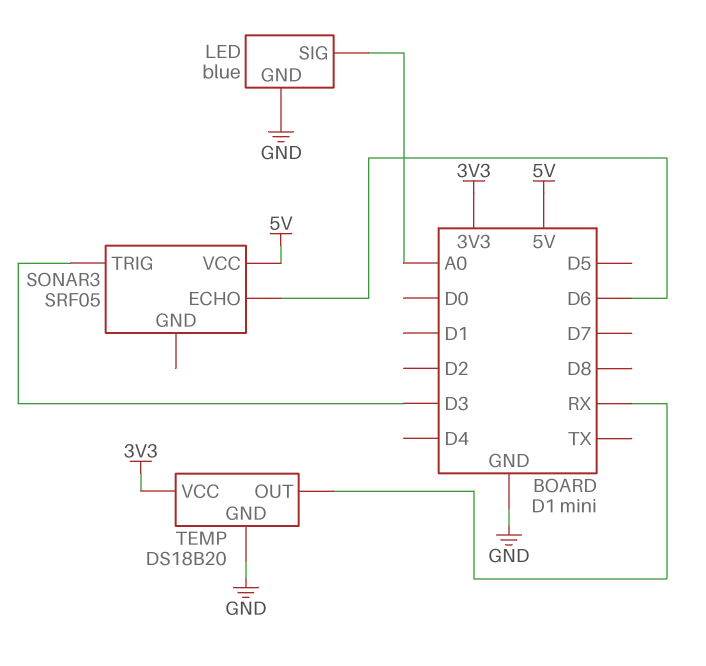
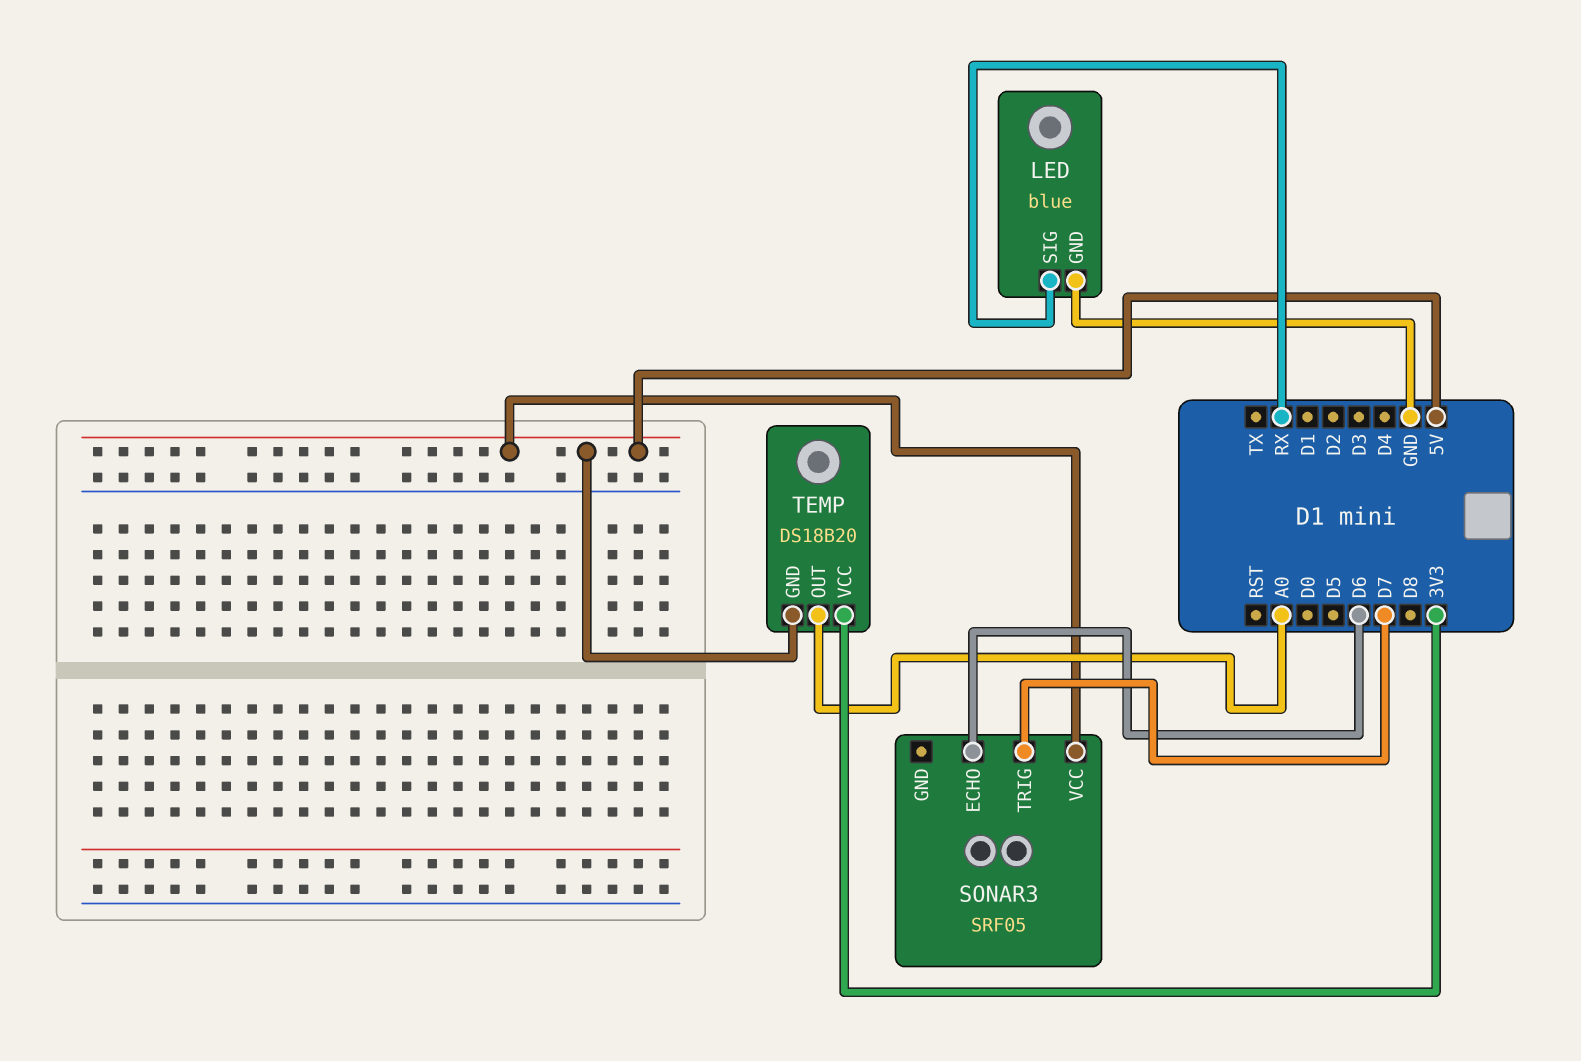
LED pin SIG: A0 -> RX
SONAR3 pin TRIG: D3 -> D7
TEMP pin GND: GND -> 5V
TEMP pin OUT: RX -> A0

